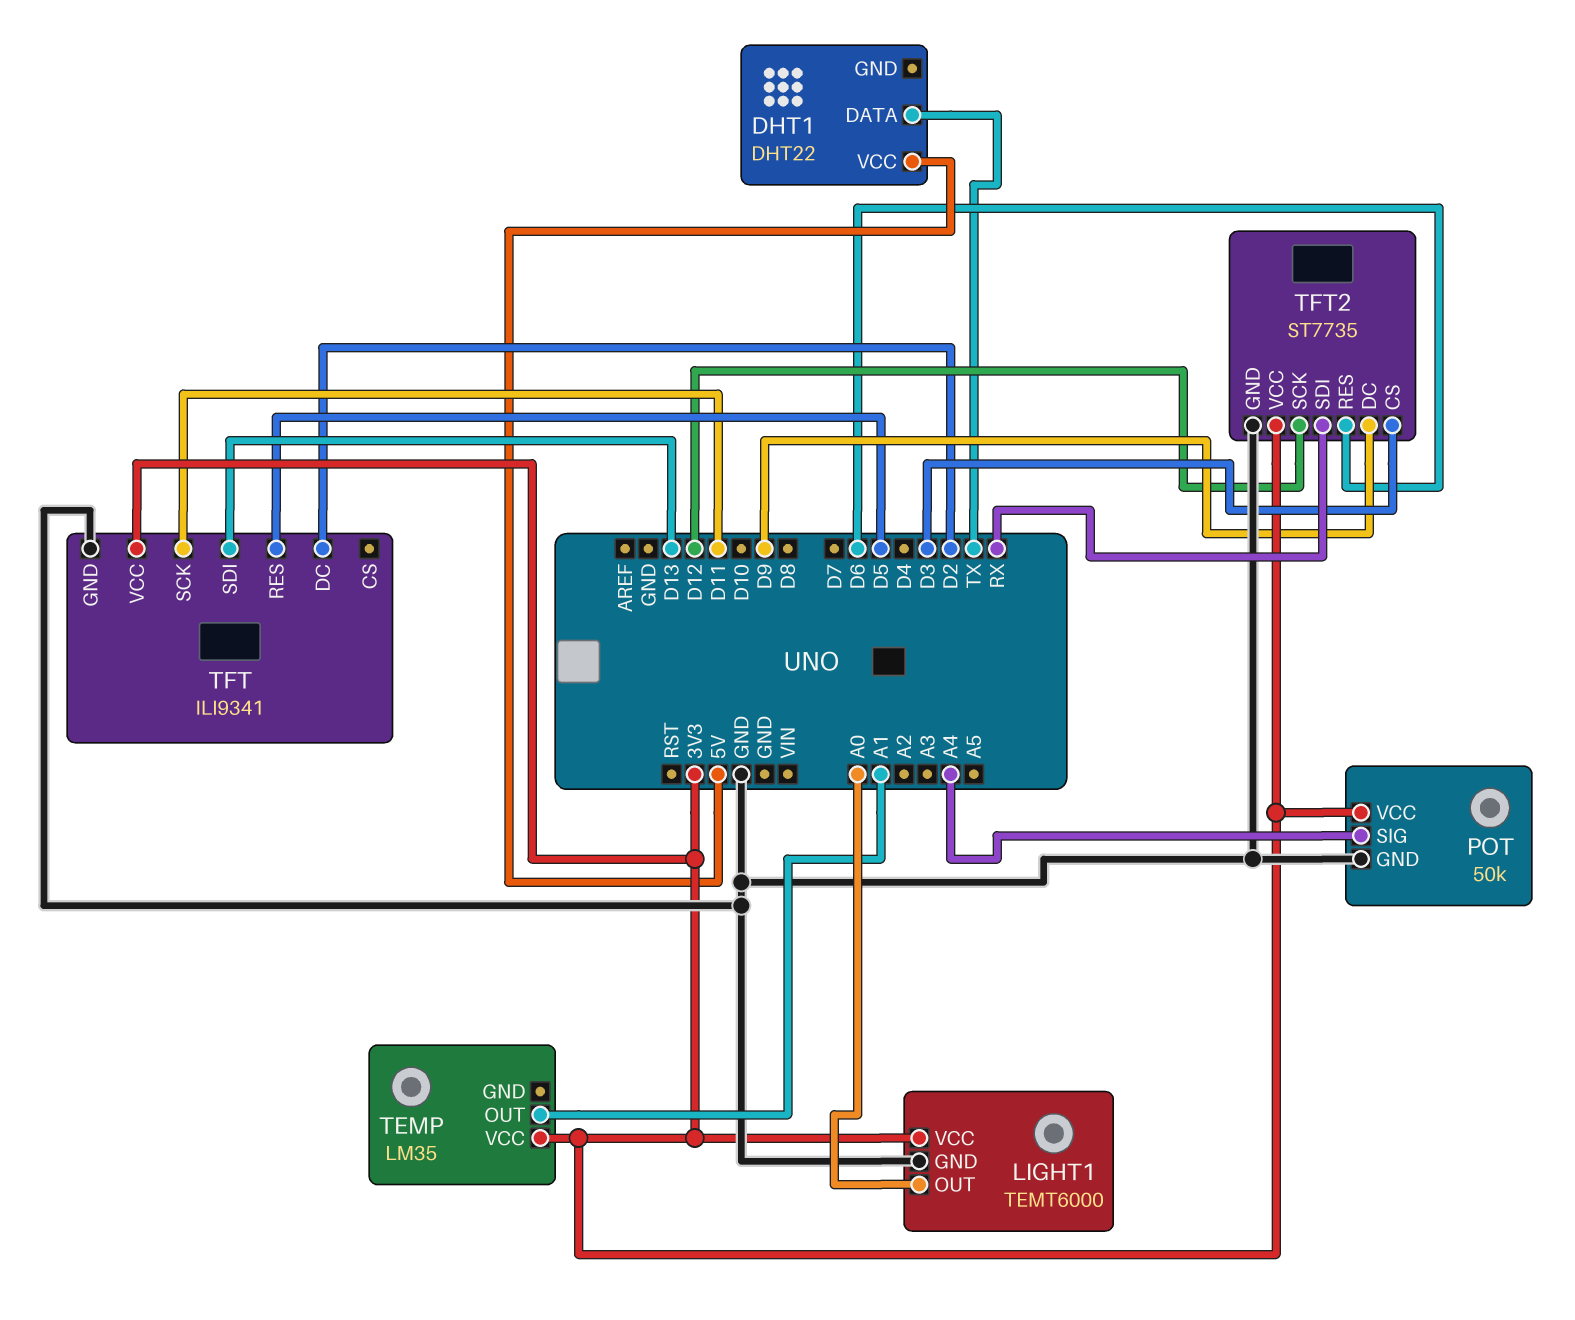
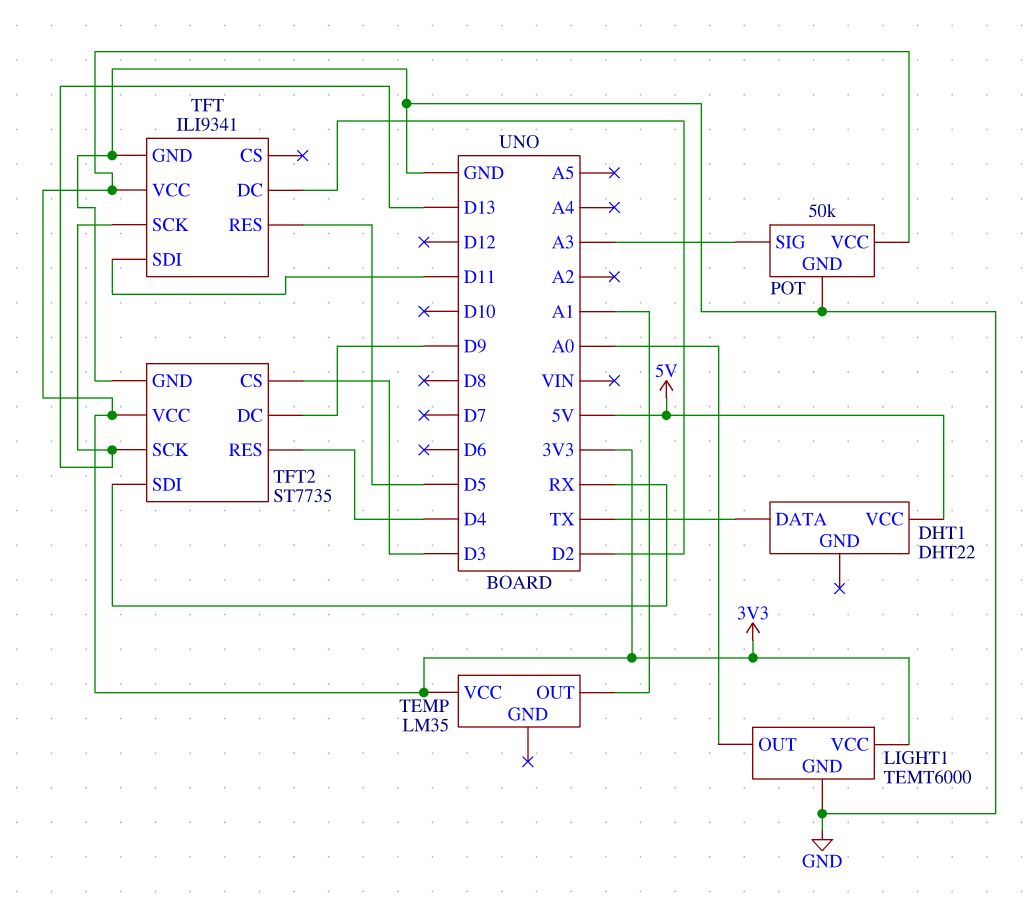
POT pin SIG: A4 -> A3
TFT pin SCK: D11 -> D13
TFT pin SDI: D13 -> D11
TFT2 pin RES: D6 -> D4
TFT2 pin SCK: D12 -> D13

